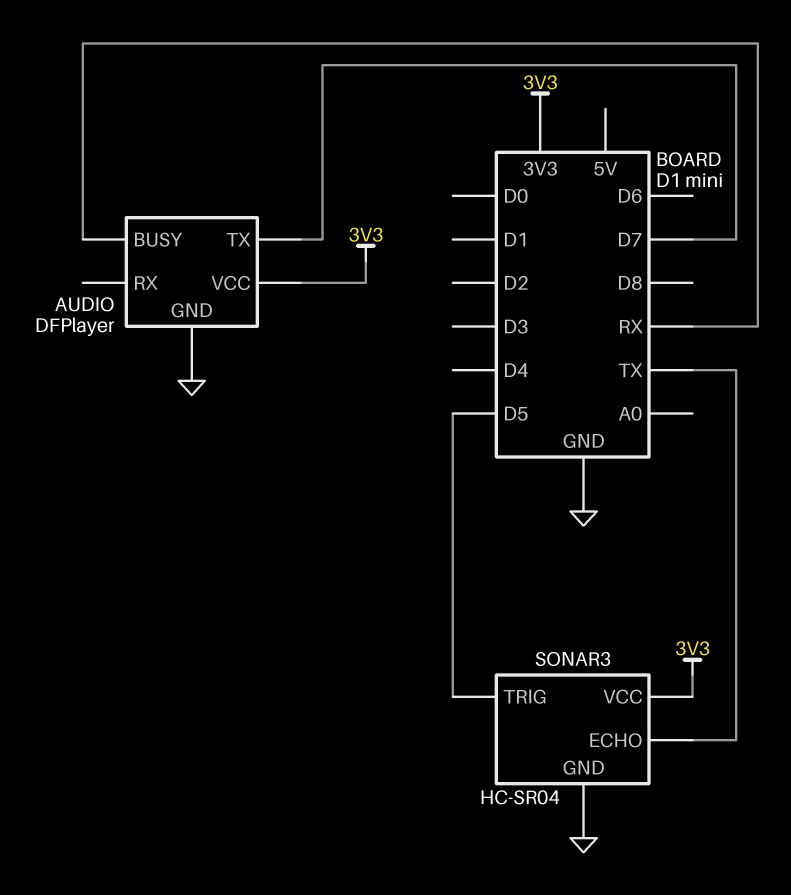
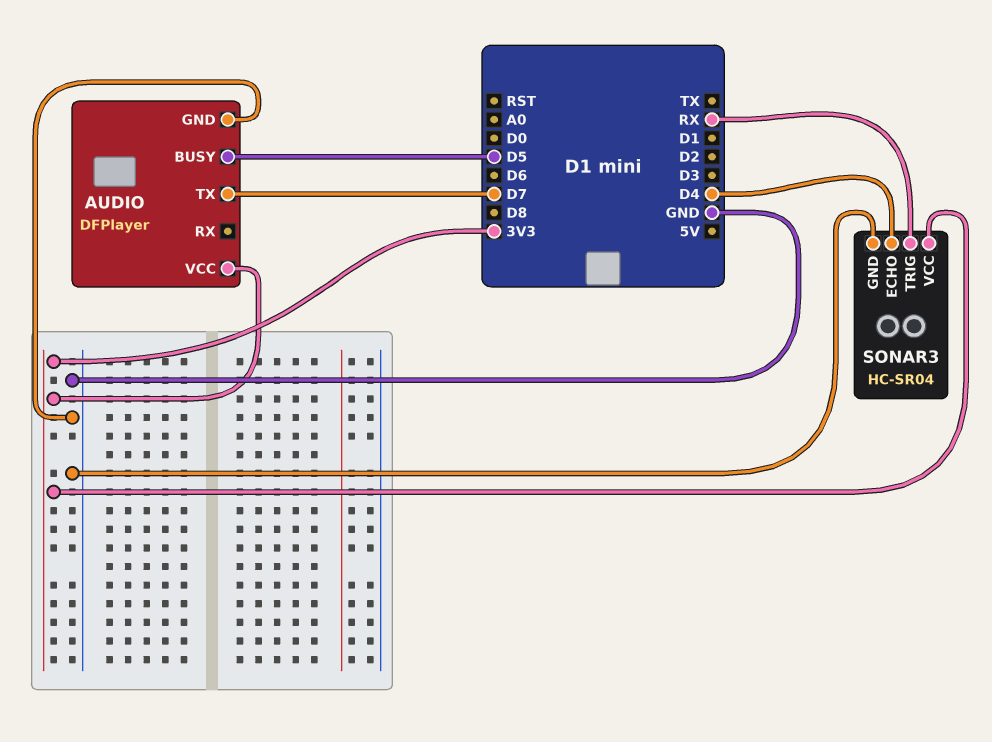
AUDIO pin BUSY: RX -> D5
SONAR3 pin ECHO: TX -> D4
SONAR3 pin TRIG: D5 -> RX

